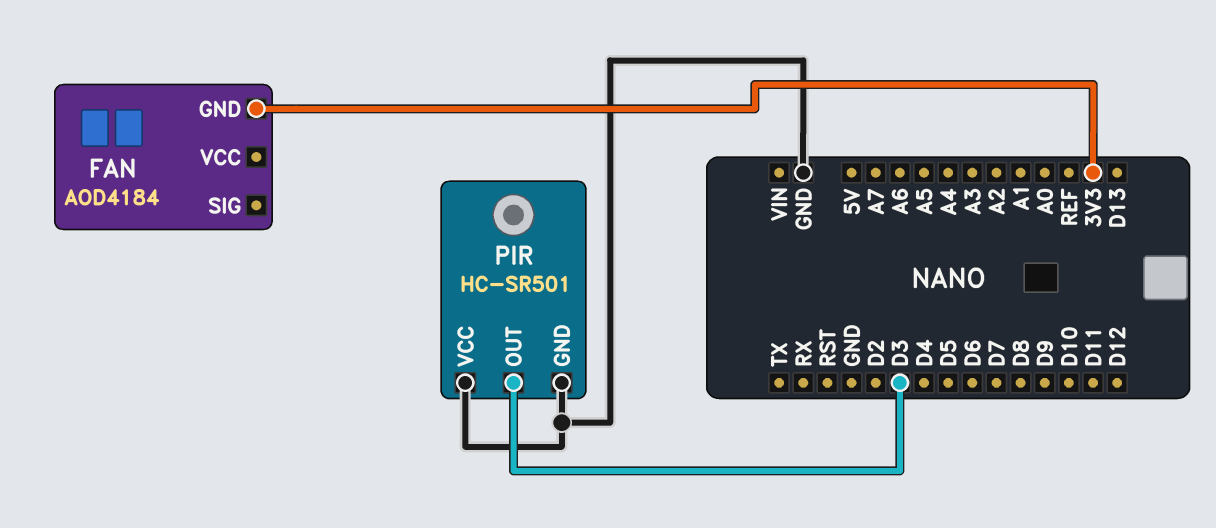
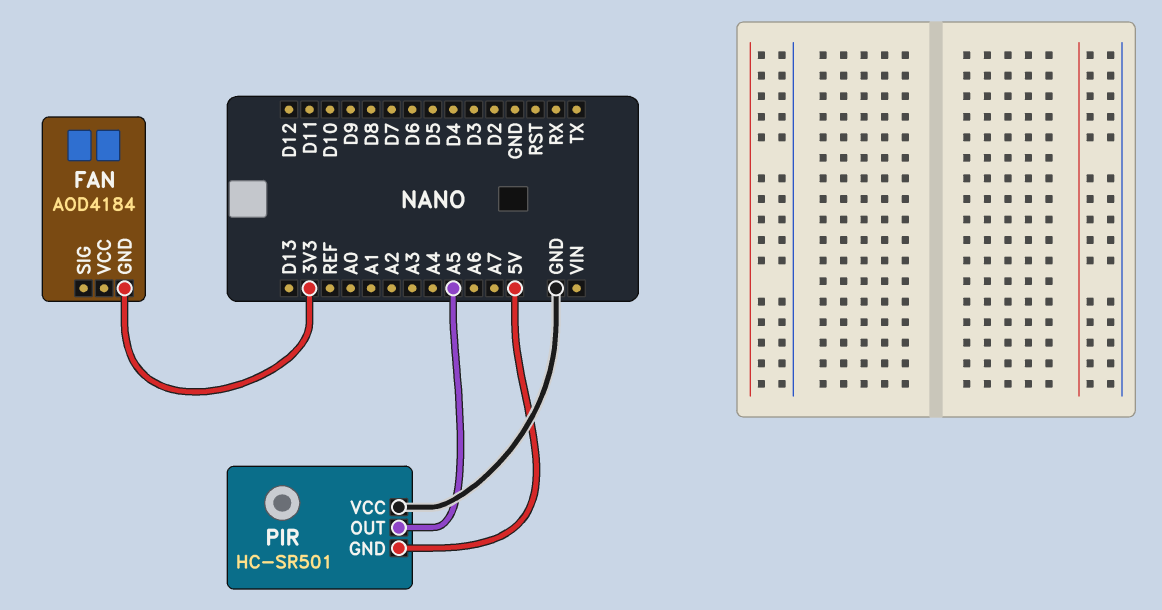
PIR pin GND: GND -> 5V
PIR pin OUT: D3 -> A5

